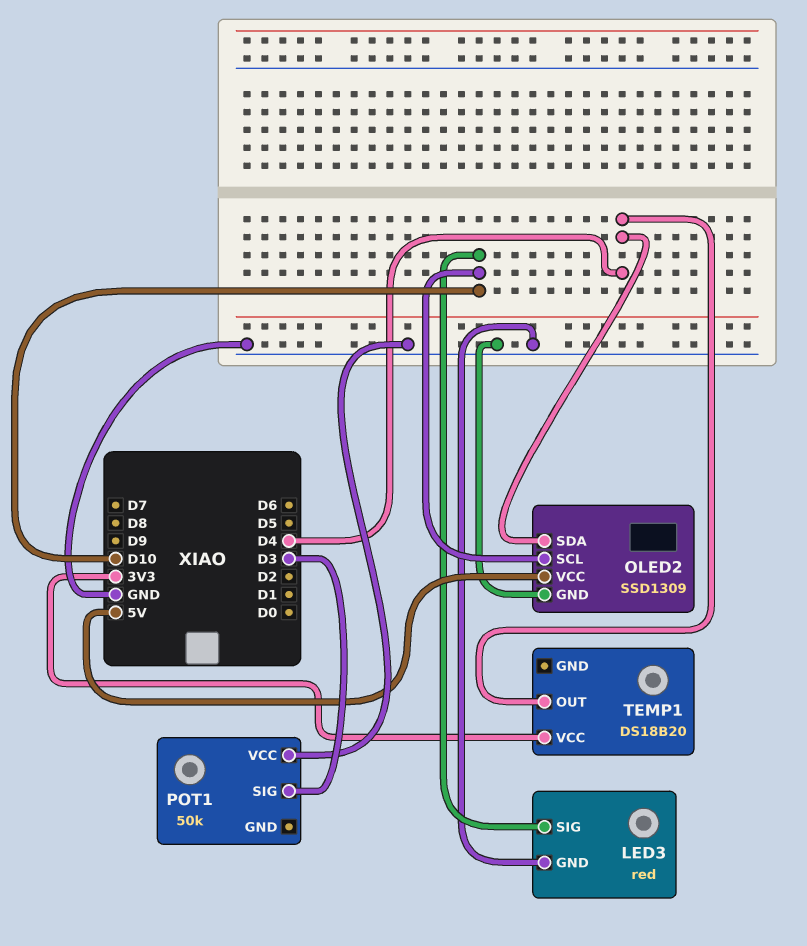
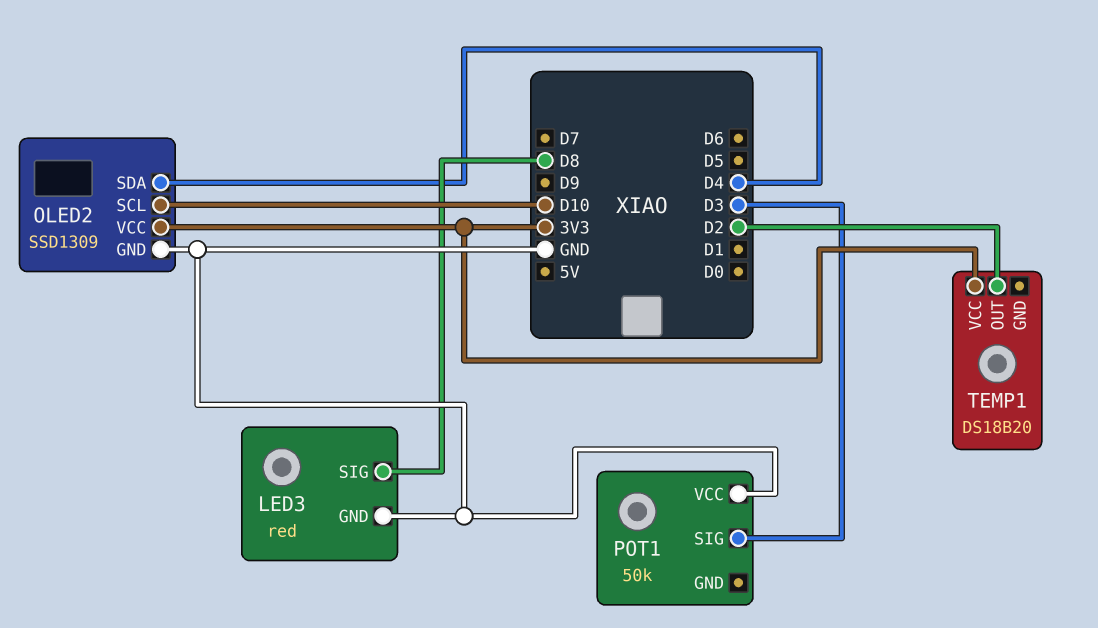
LED3 pin SIG: D10 -> D8
OLED2 pin VCC: 5V -> 3V3
TEMP1 pin OUT: D4 -> D2

